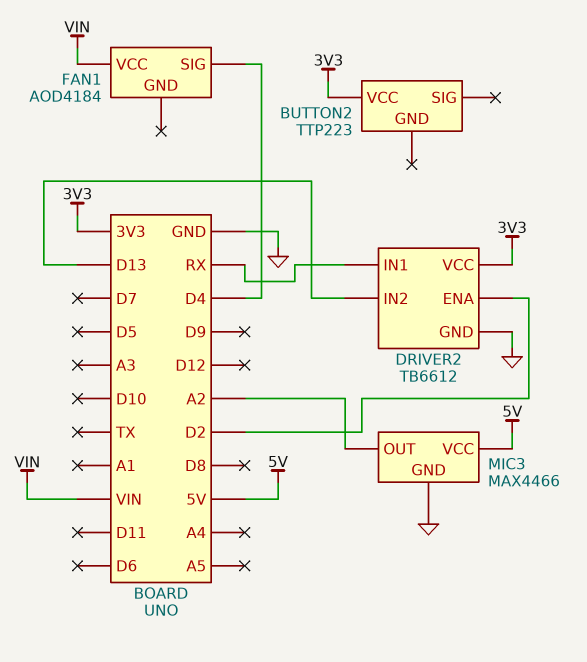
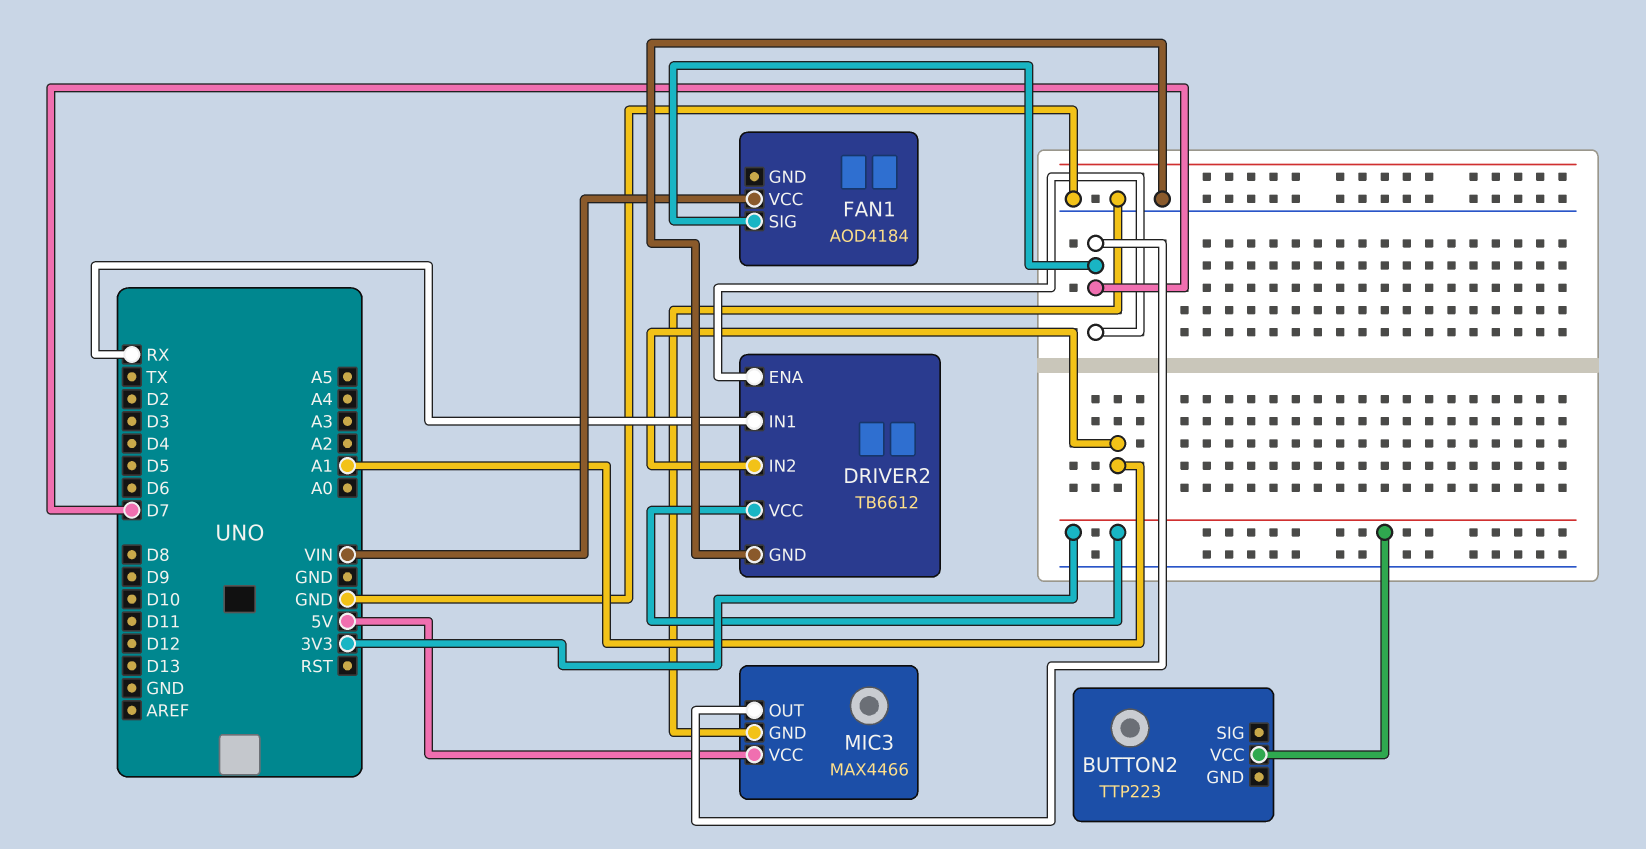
DRIVER2 pin ENA: D2 -> D7
DRIVER2 pin IN2: D13 -> A1
FAN1 pin SIG: D4 -> D7
MIC3 pin OUT: A2 -> D7

